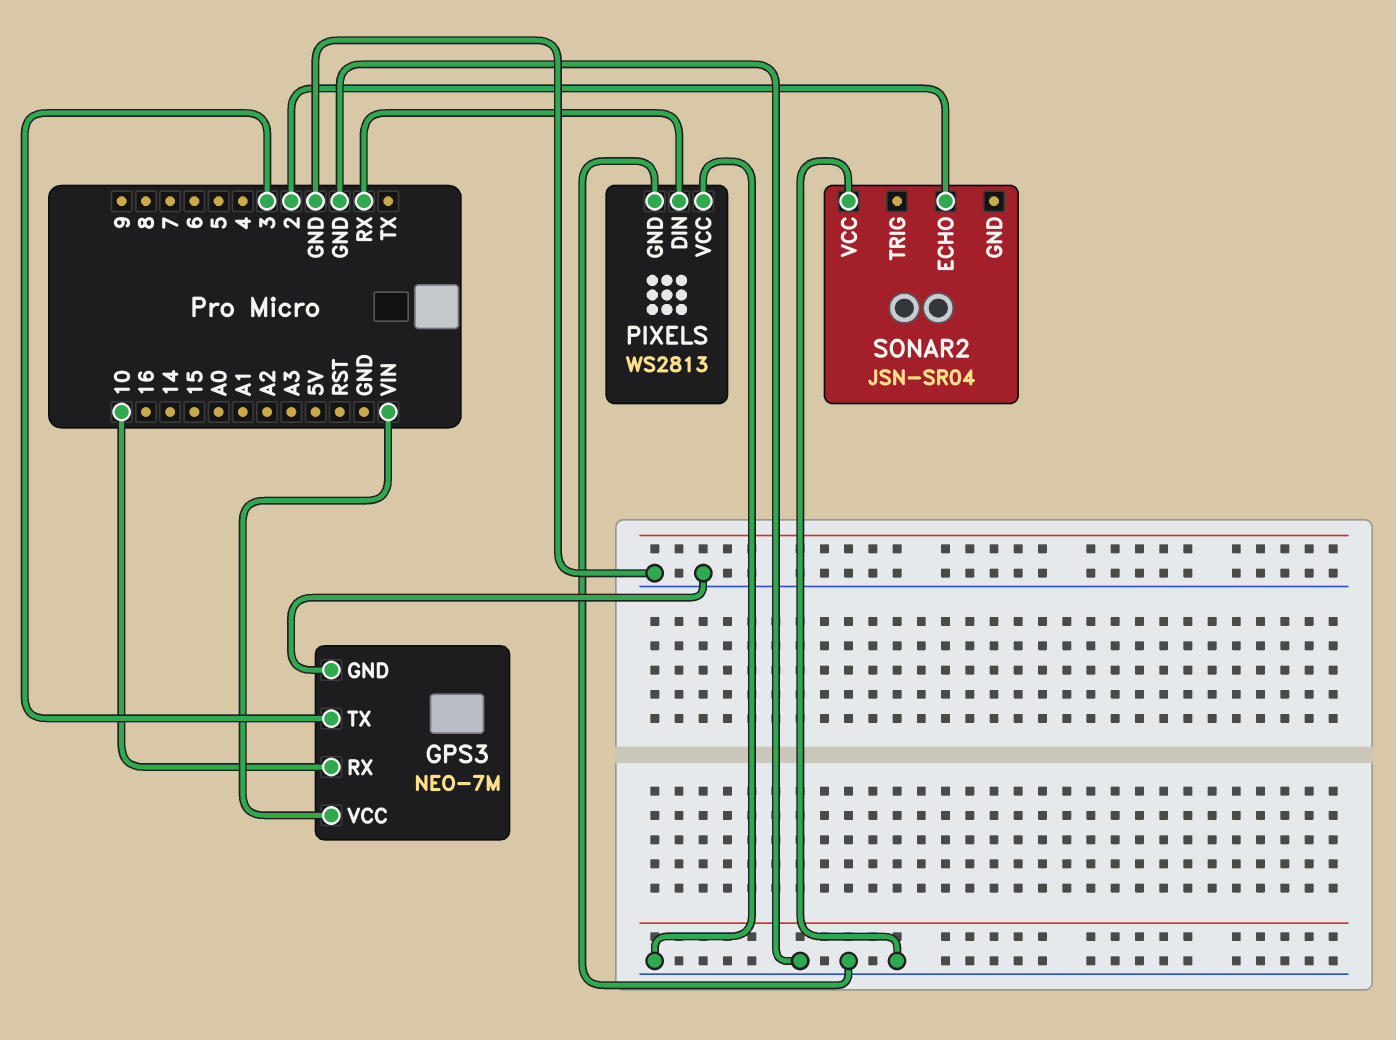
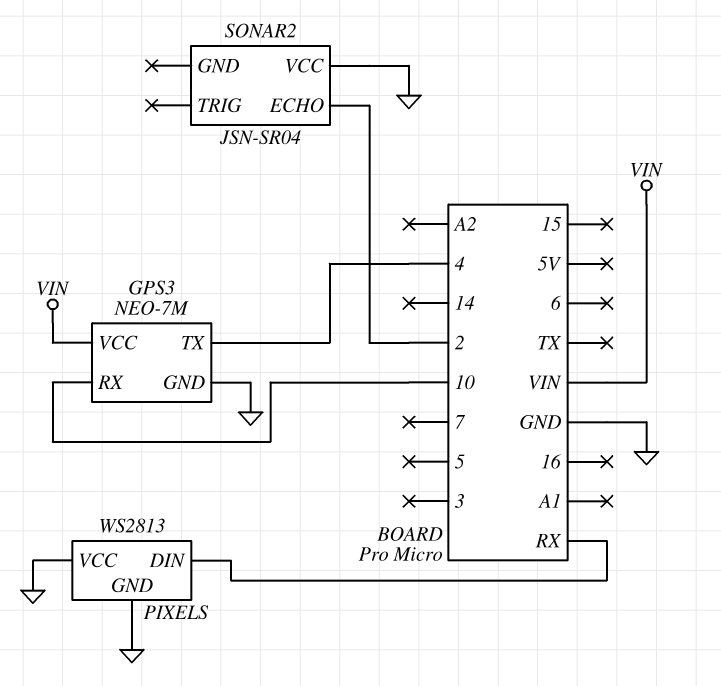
GPS3 pin TX: 3 -> 4

